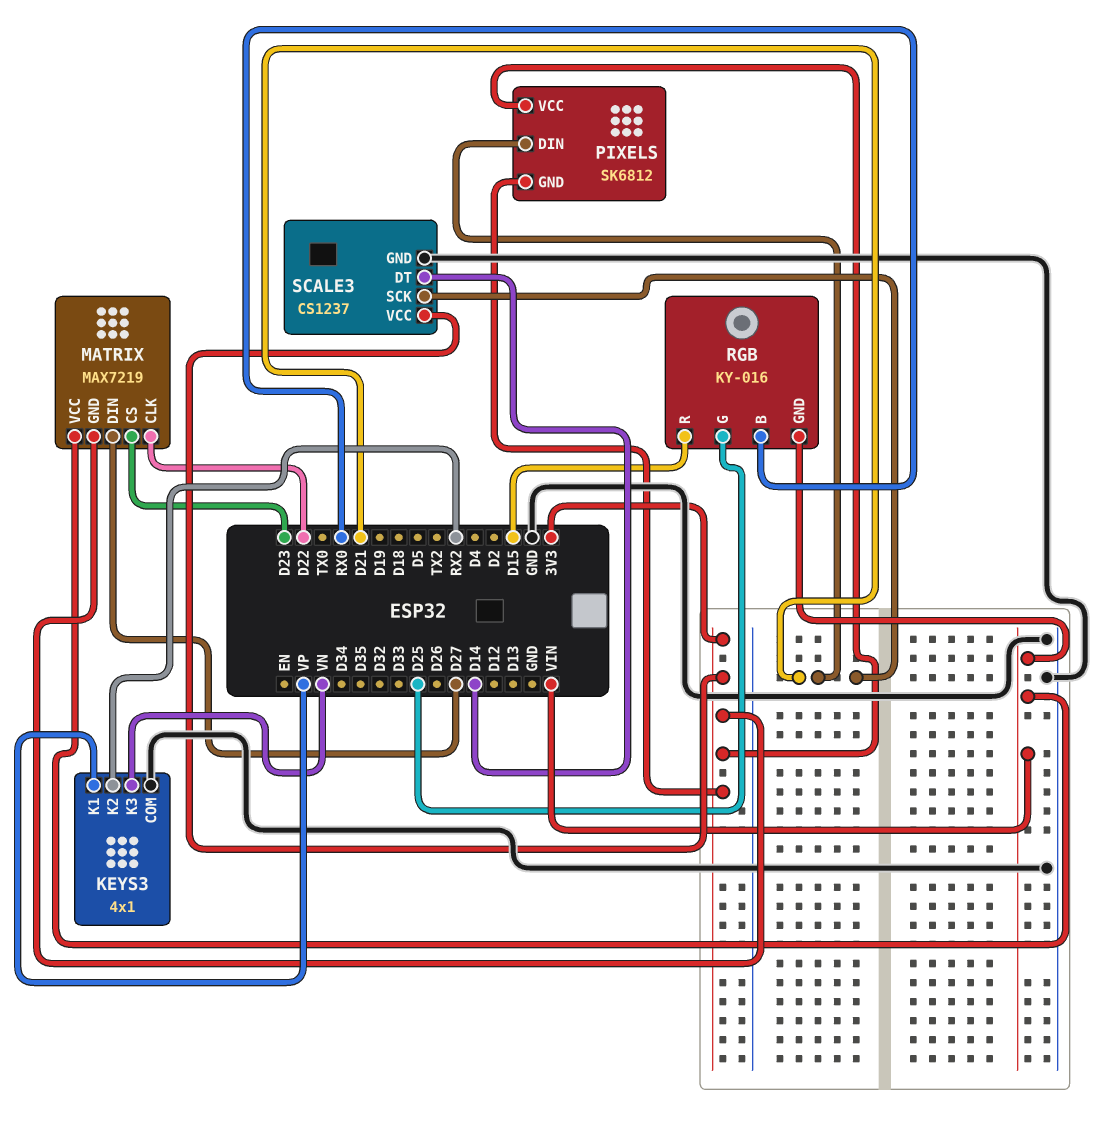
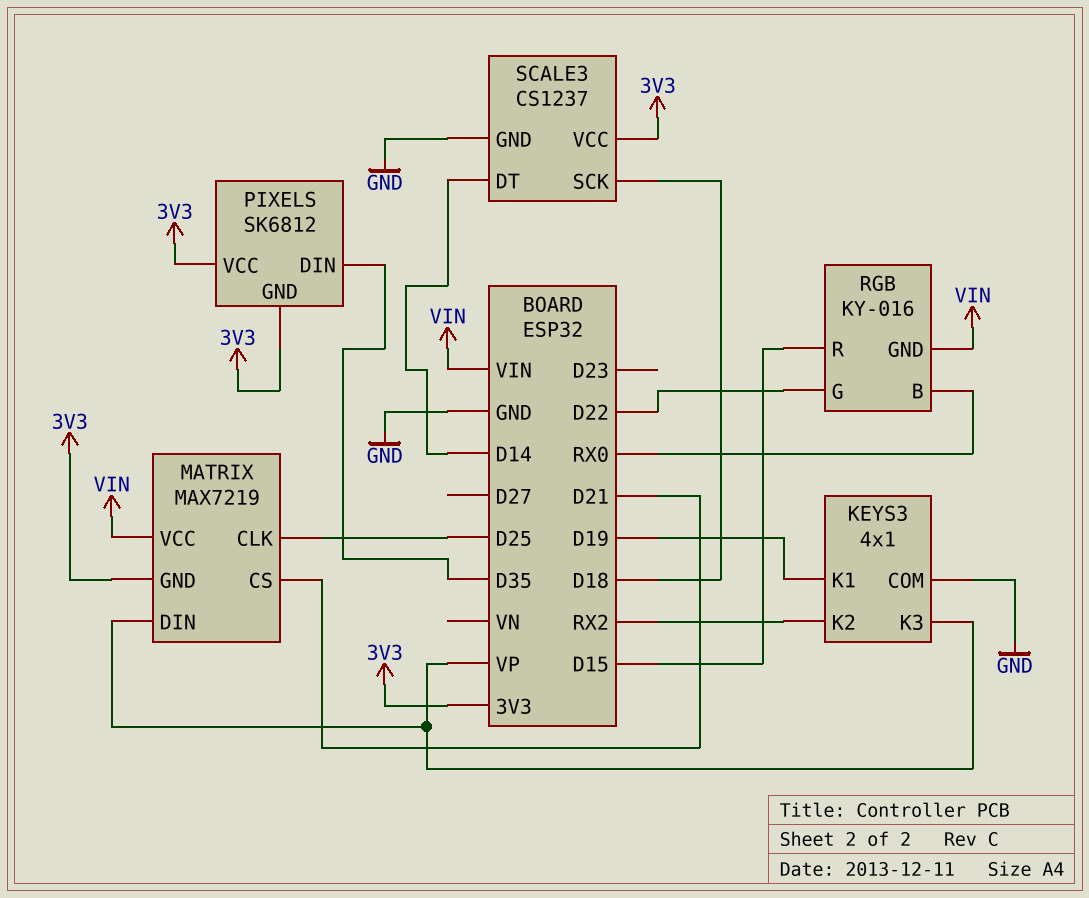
KEYS3 pin K1: VP -> D19
KEYS3 pin K3: VN -> VP
MATRIX pin CLK: D22 -> D25
MATRIX pin CS: D23 -> D21
MATRIX pin DIN: D27 -> VP
PIXELS pin DIN: D21 -> D35
RGB pin G: D25 -> D22
SCALE3 pin SCK: D21 -> D18

